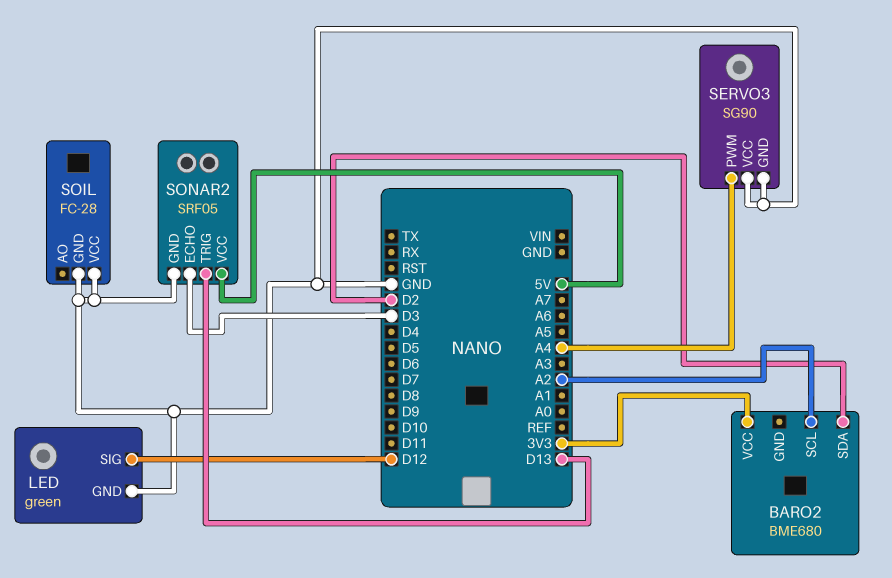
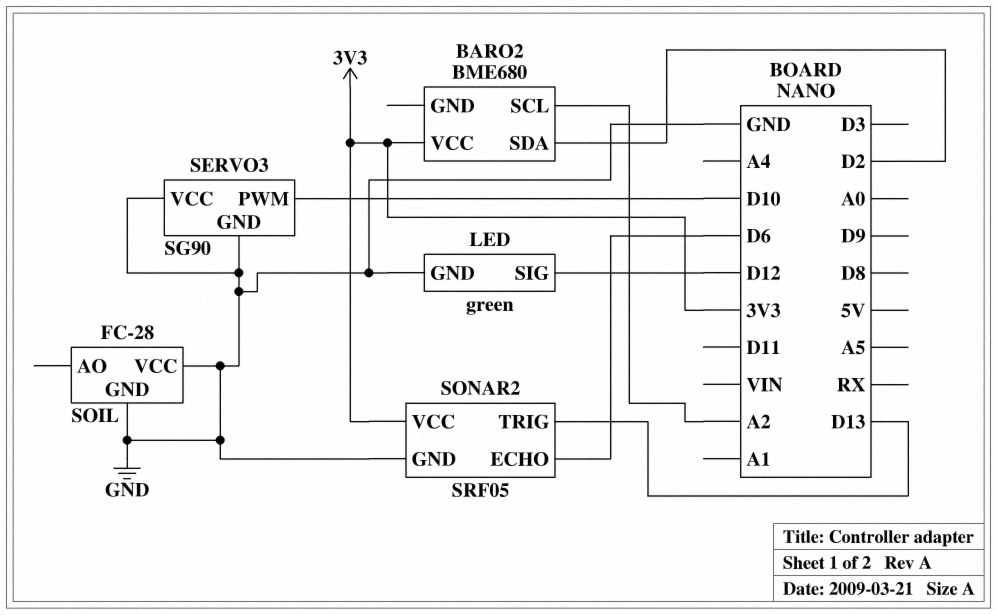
SERVO3 pin PWM: A4 -> D10
SONAR2 pin ECHO: D3 -> D6
SONAR2 pin VCC: 5V -> 3V3

